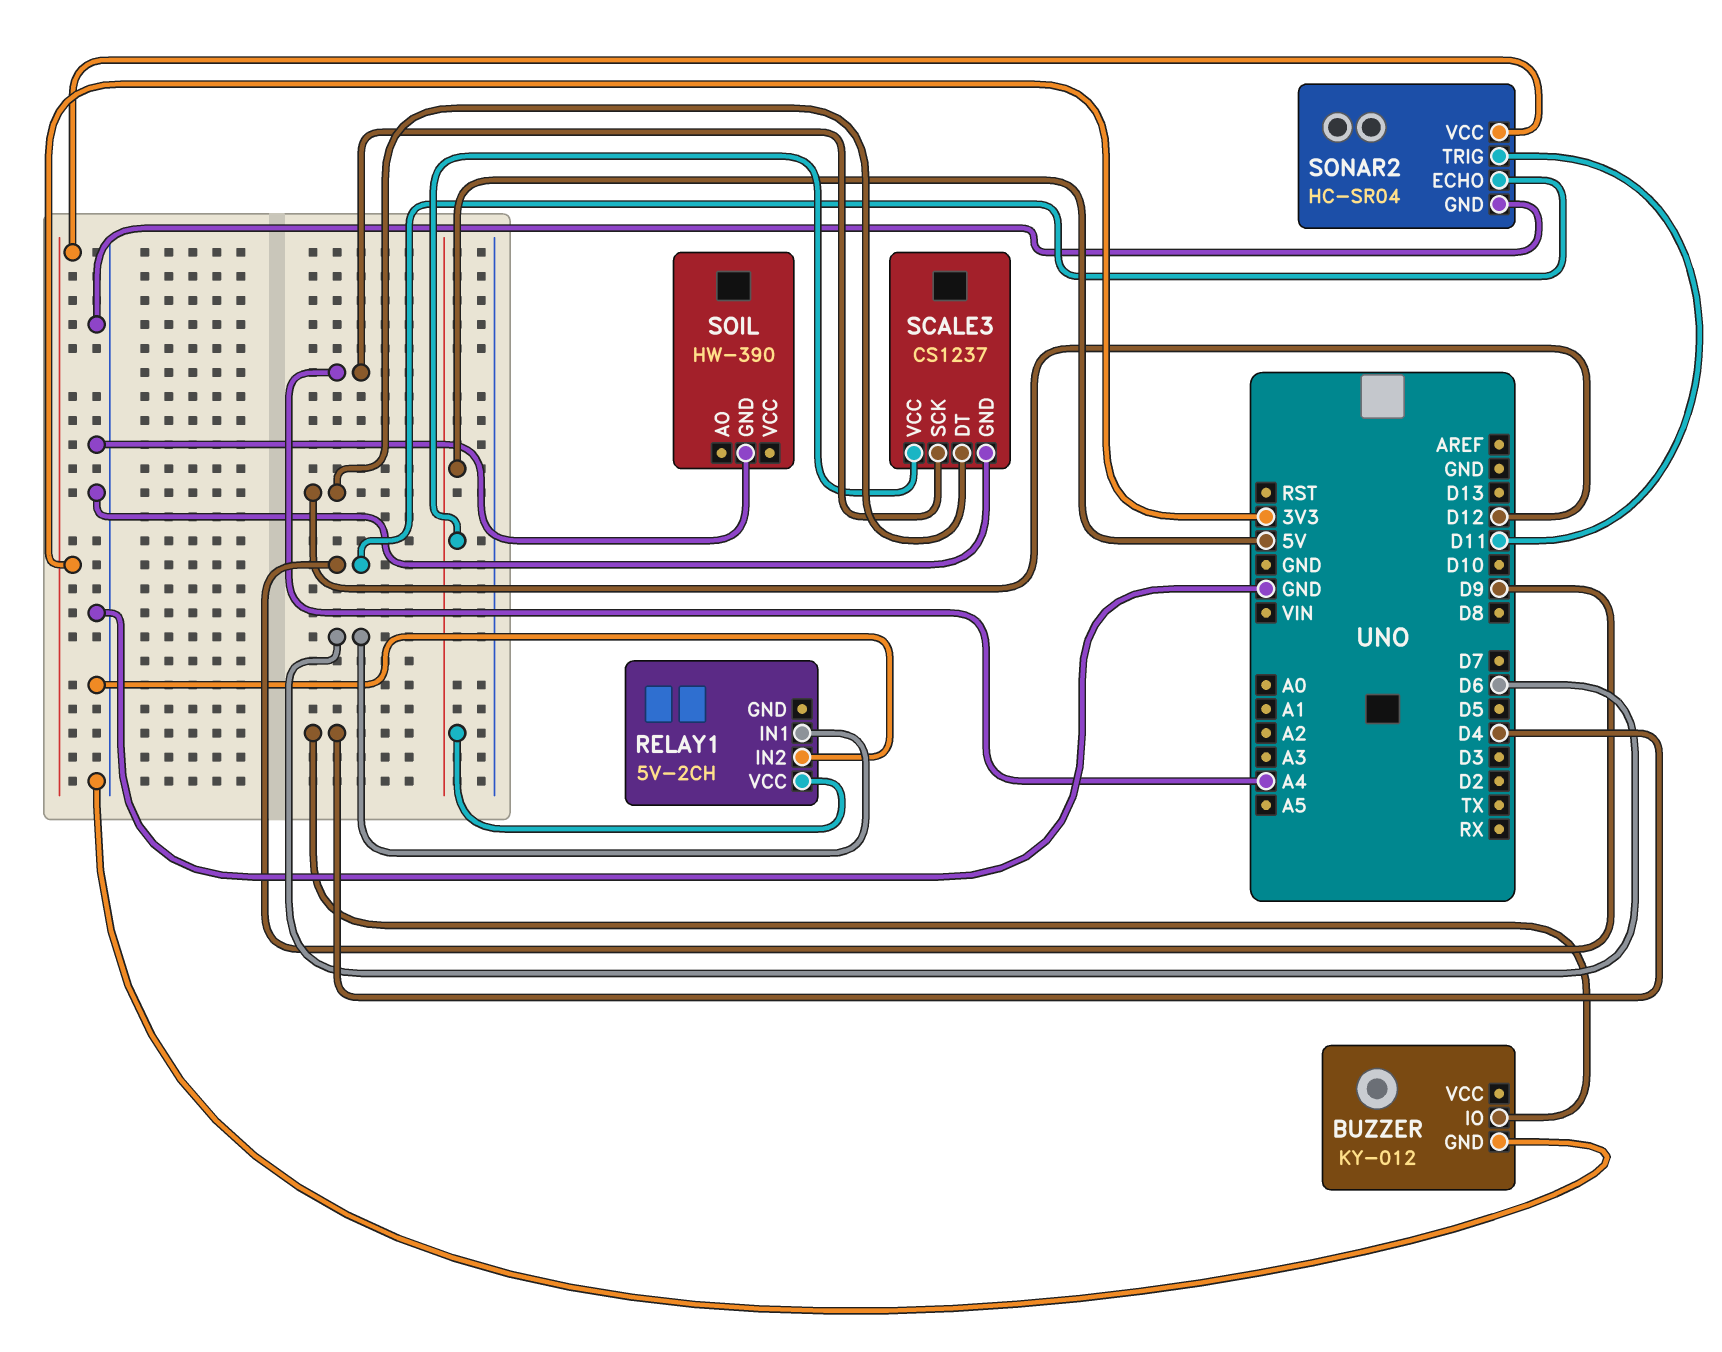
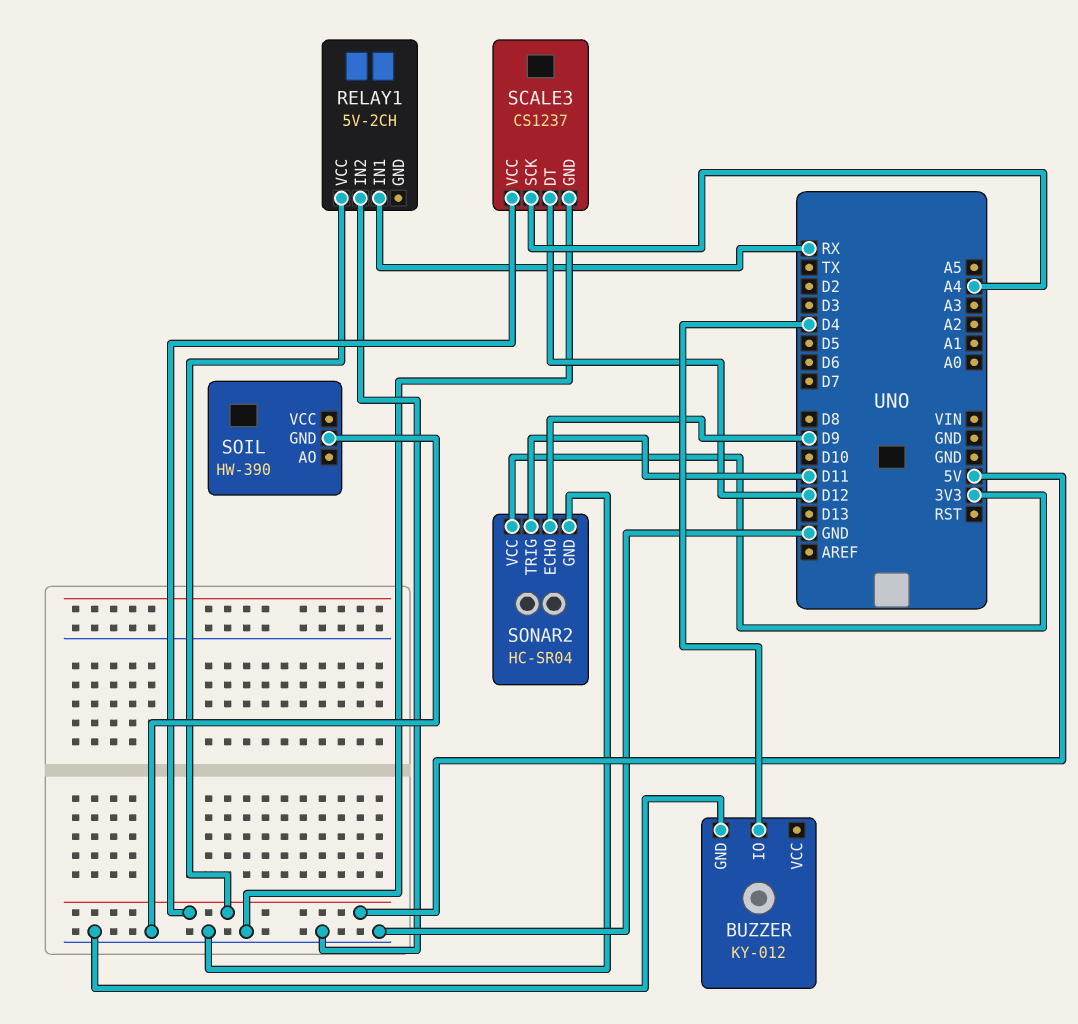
RELAY1 pin IN1: D6 -> RX

